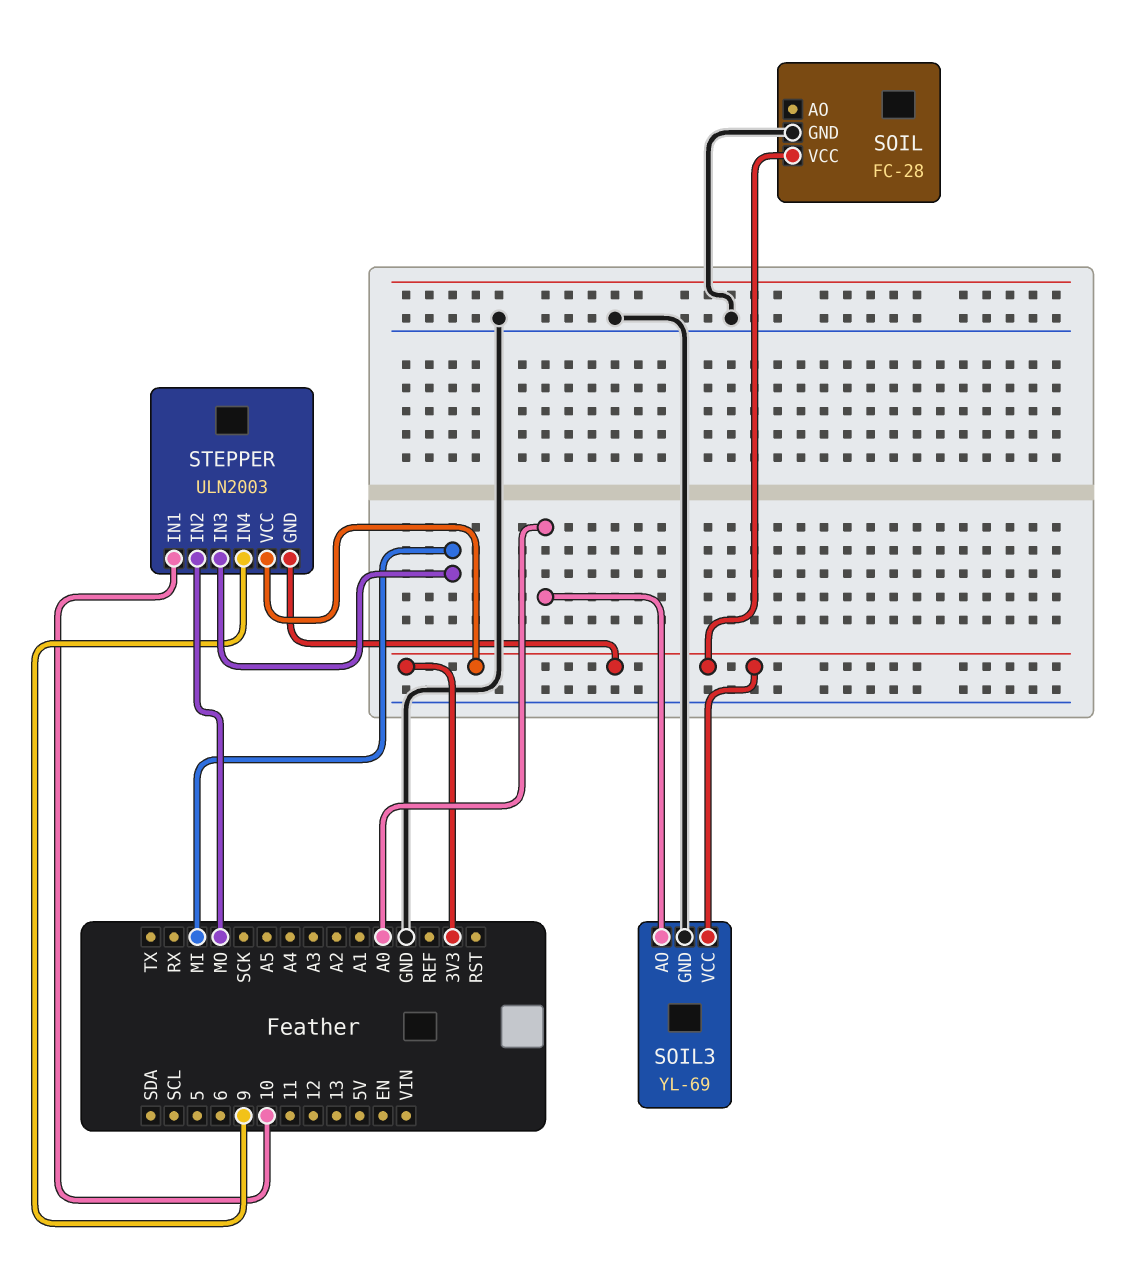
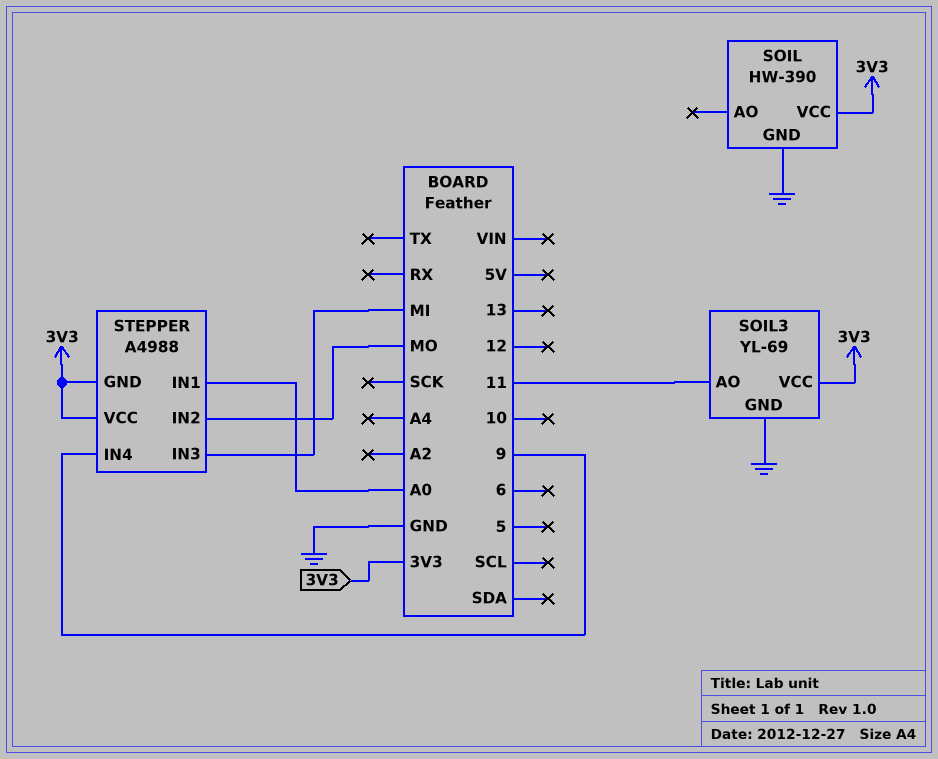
SOIL: FC-28 -> HW-390
SOIL3 pin AO: A0 -> 11
STEPPER: ULN2003 -> A4988
STEPPER pin IN1: 10 -> A0

